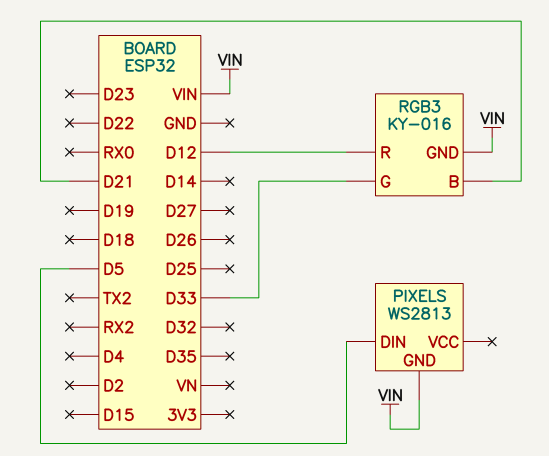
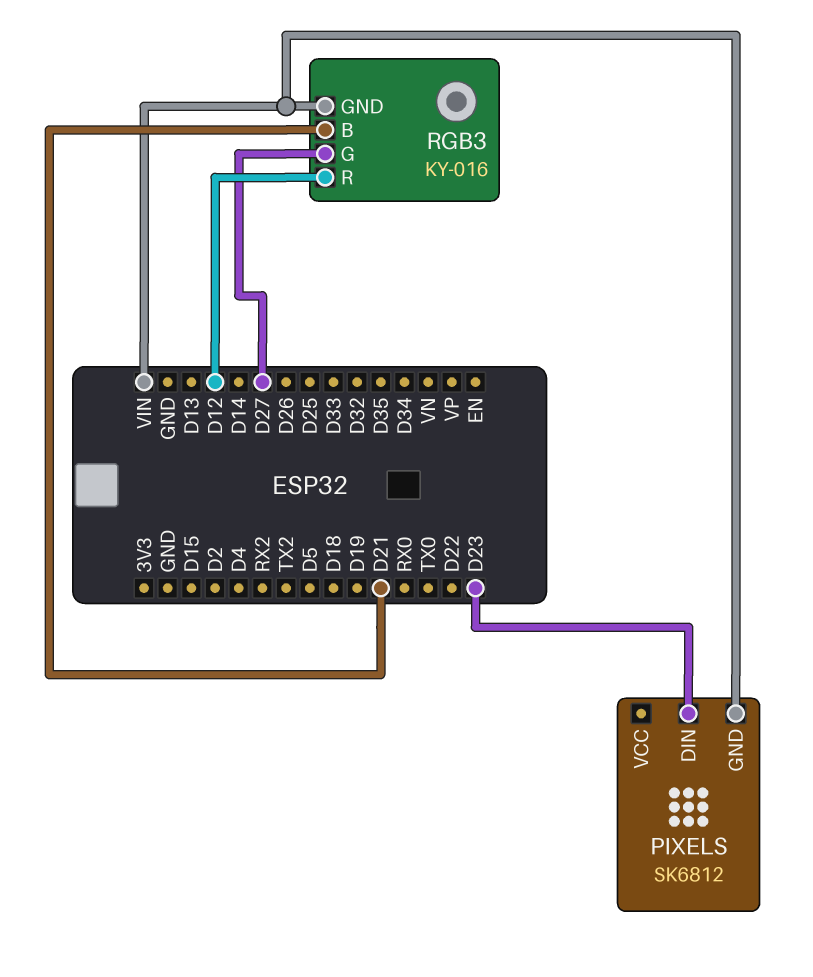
PIXELS: WS2813 -> SK6812
PIXELS pin DIN: D5 -> D23
RGB3 pin G: D33 -> D27

